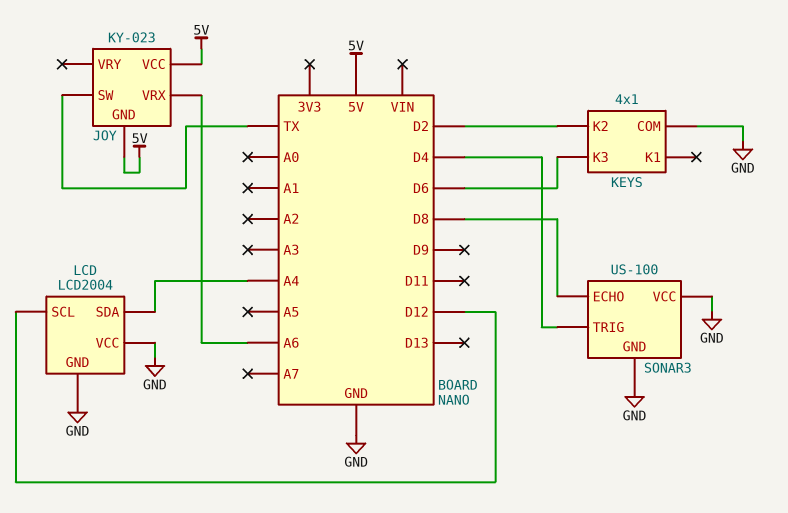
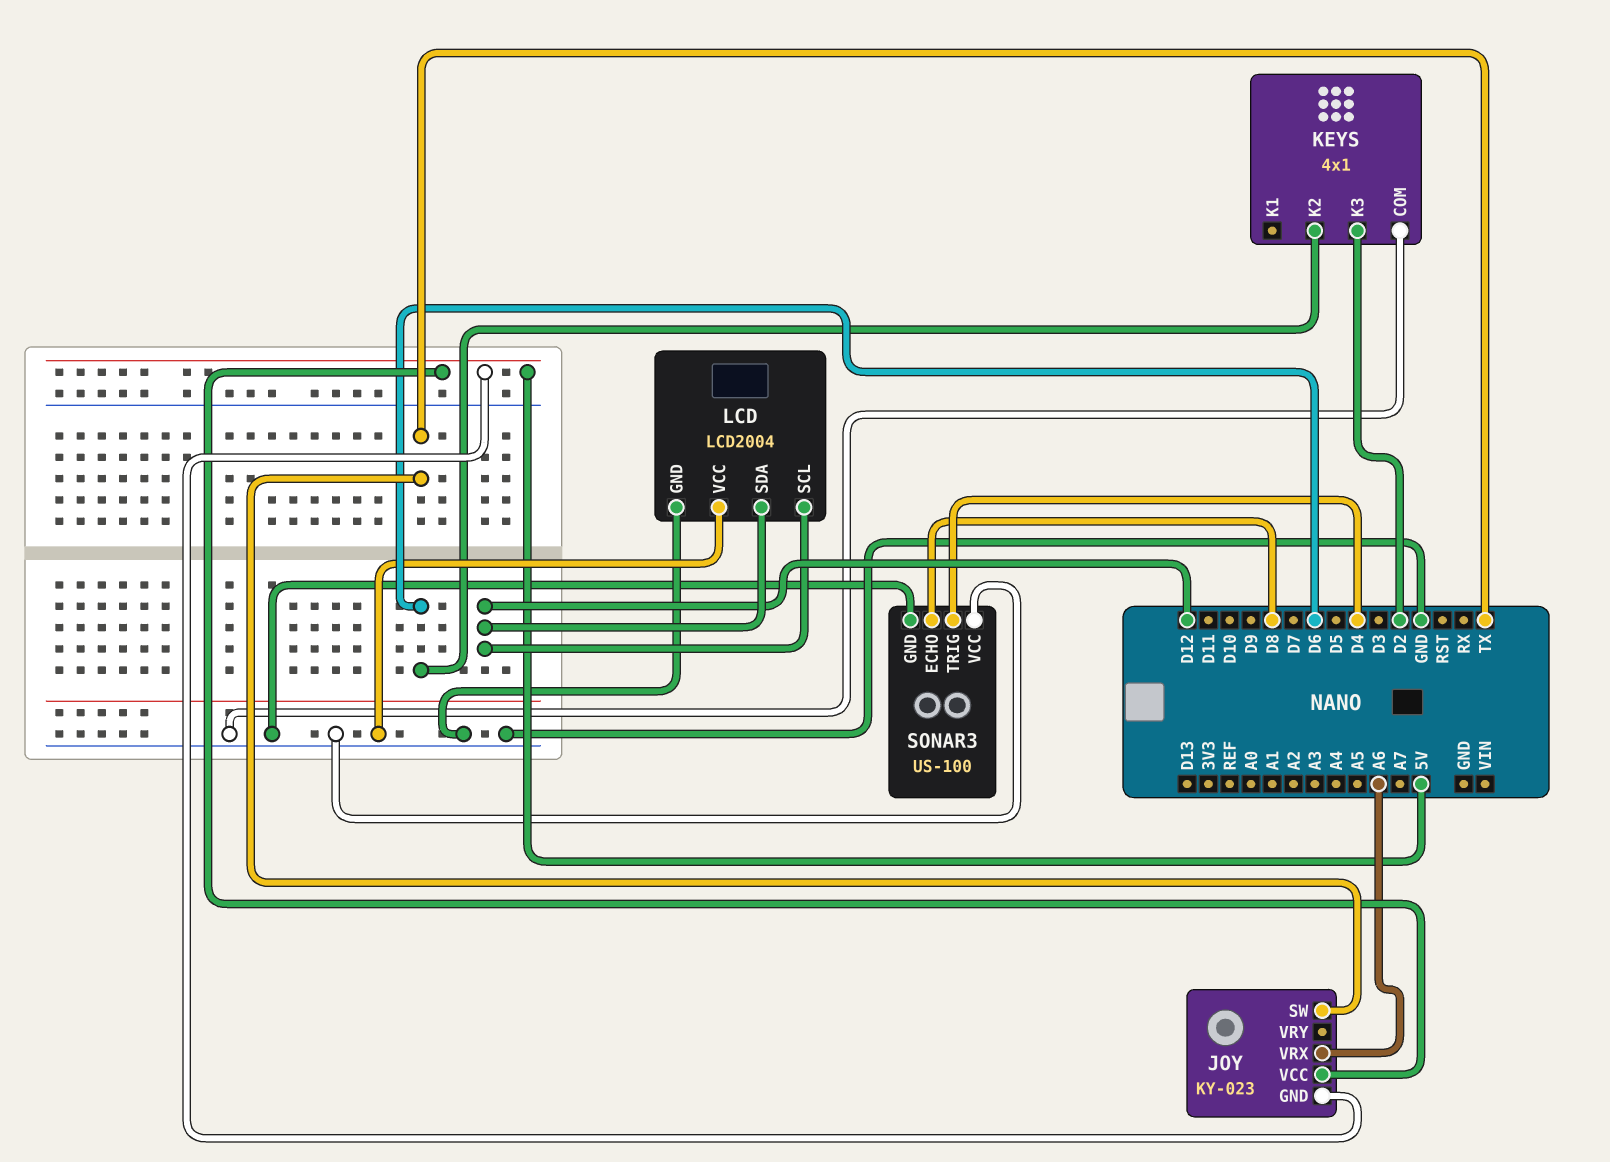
KEYS pin K2: D2 -> D6
KEYS pin K3: D6 -> D2
LCD pin SDA: A4 -> D12

